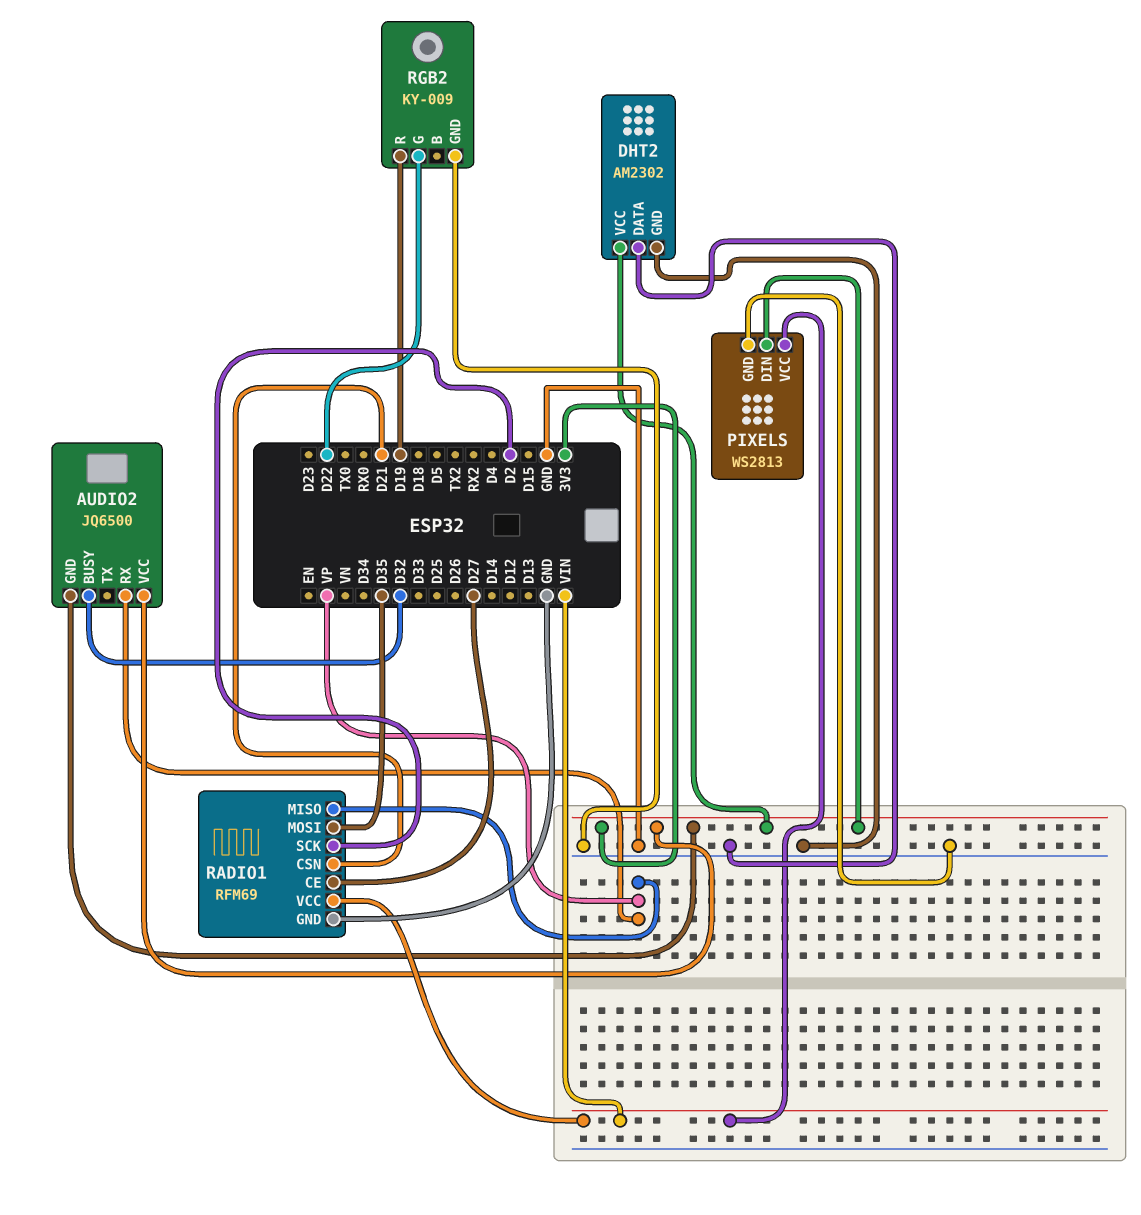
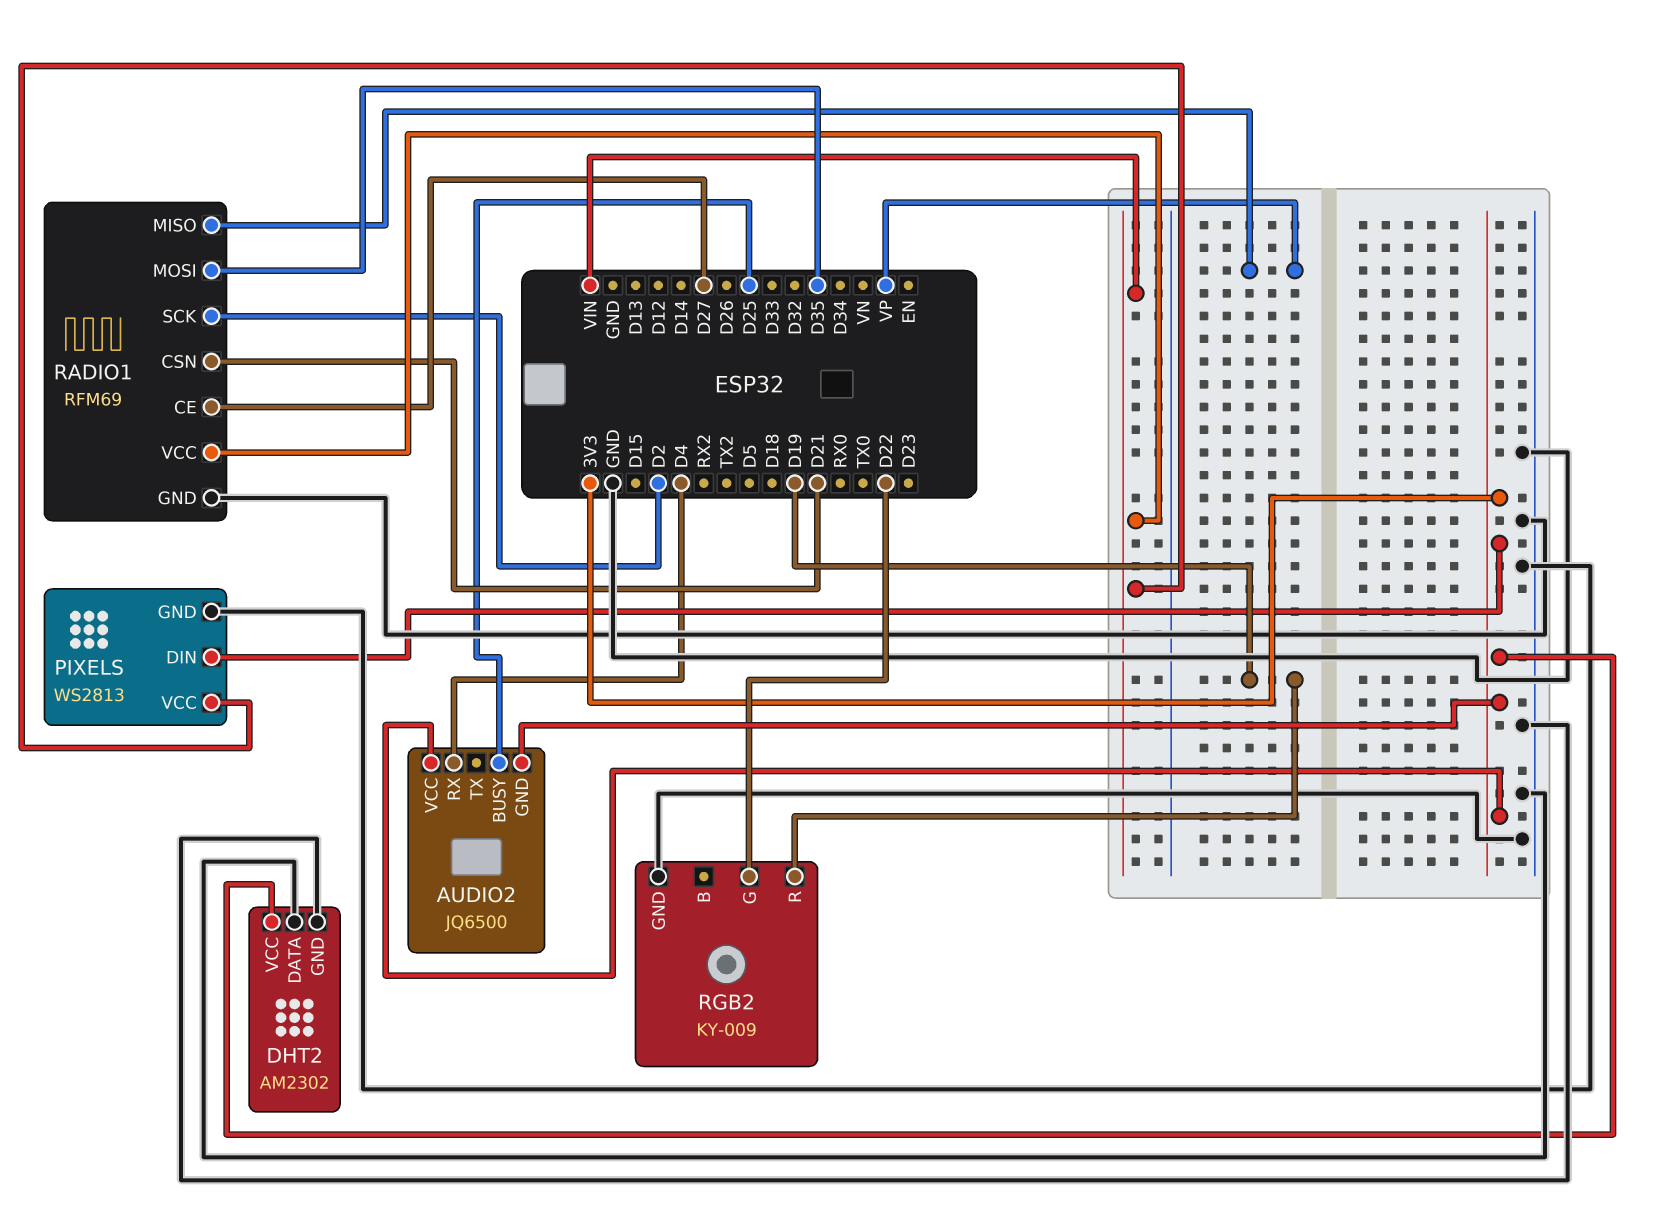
AUDIO2 pin BUSY: D32 -> D25
AUDIO2 pin RX: VP -> D4

